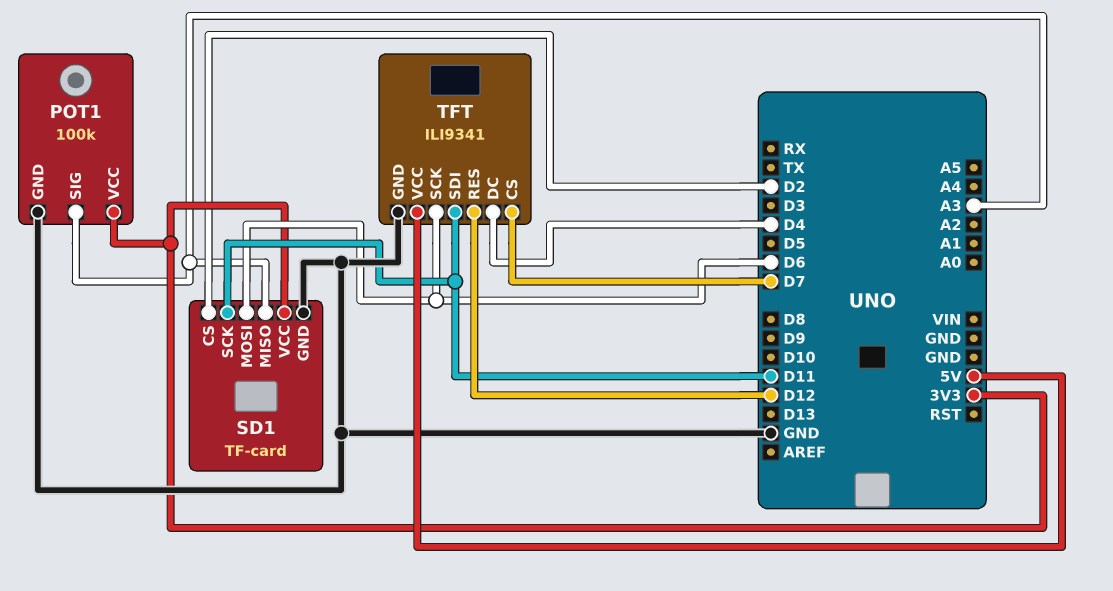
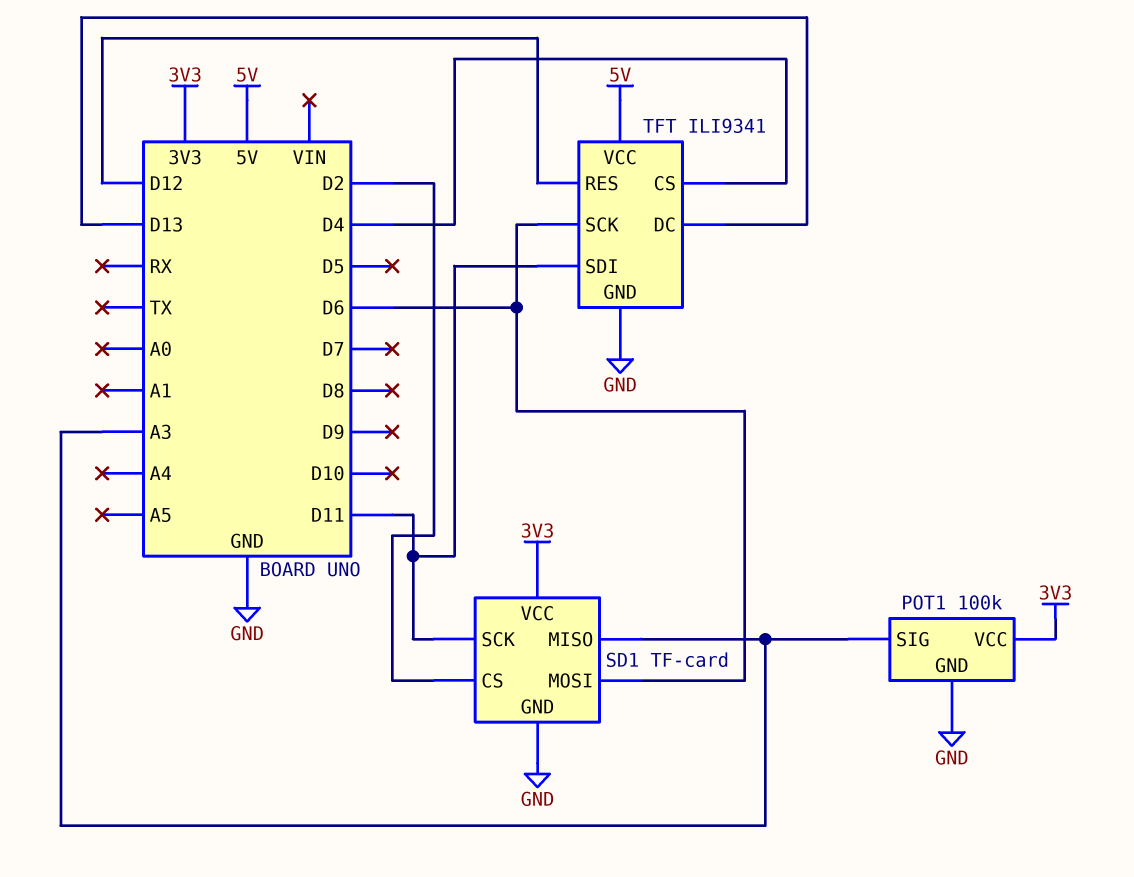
TFT pin CS: D7 -> D4
TFT pin DC: D4 -> D13

